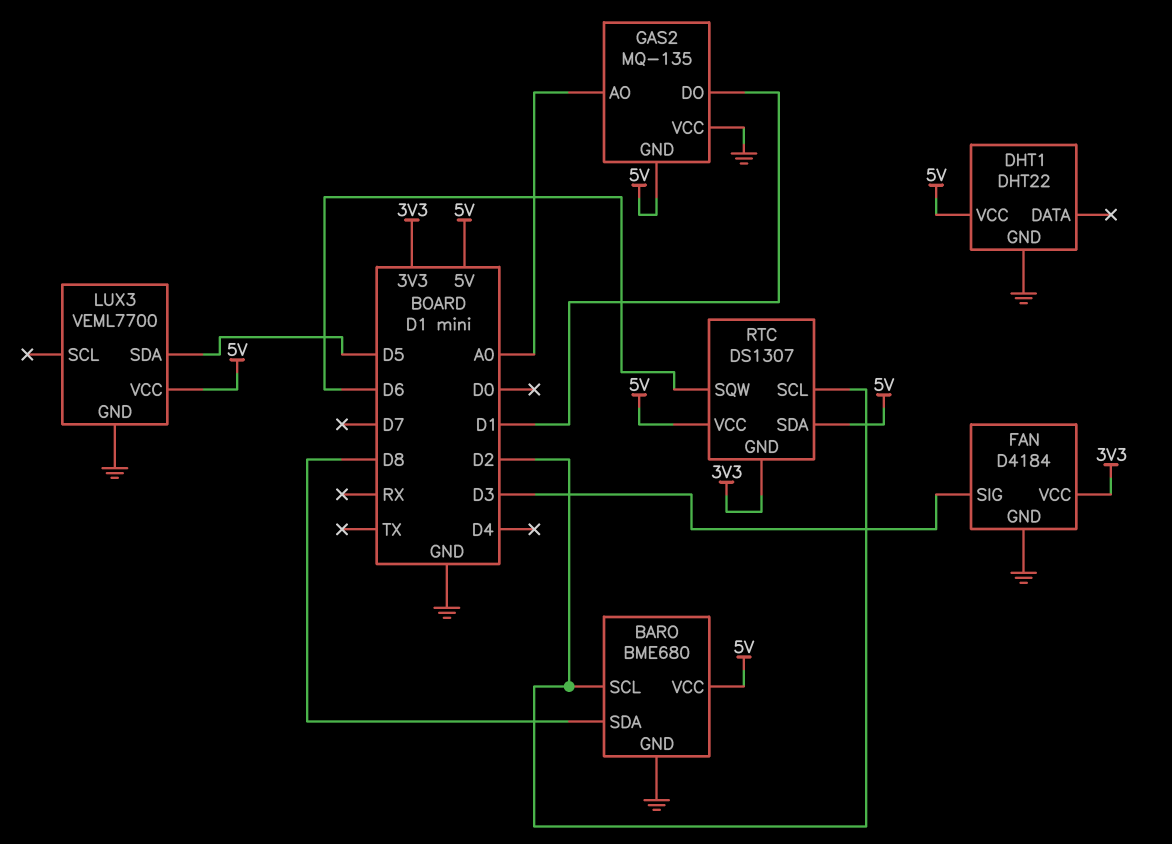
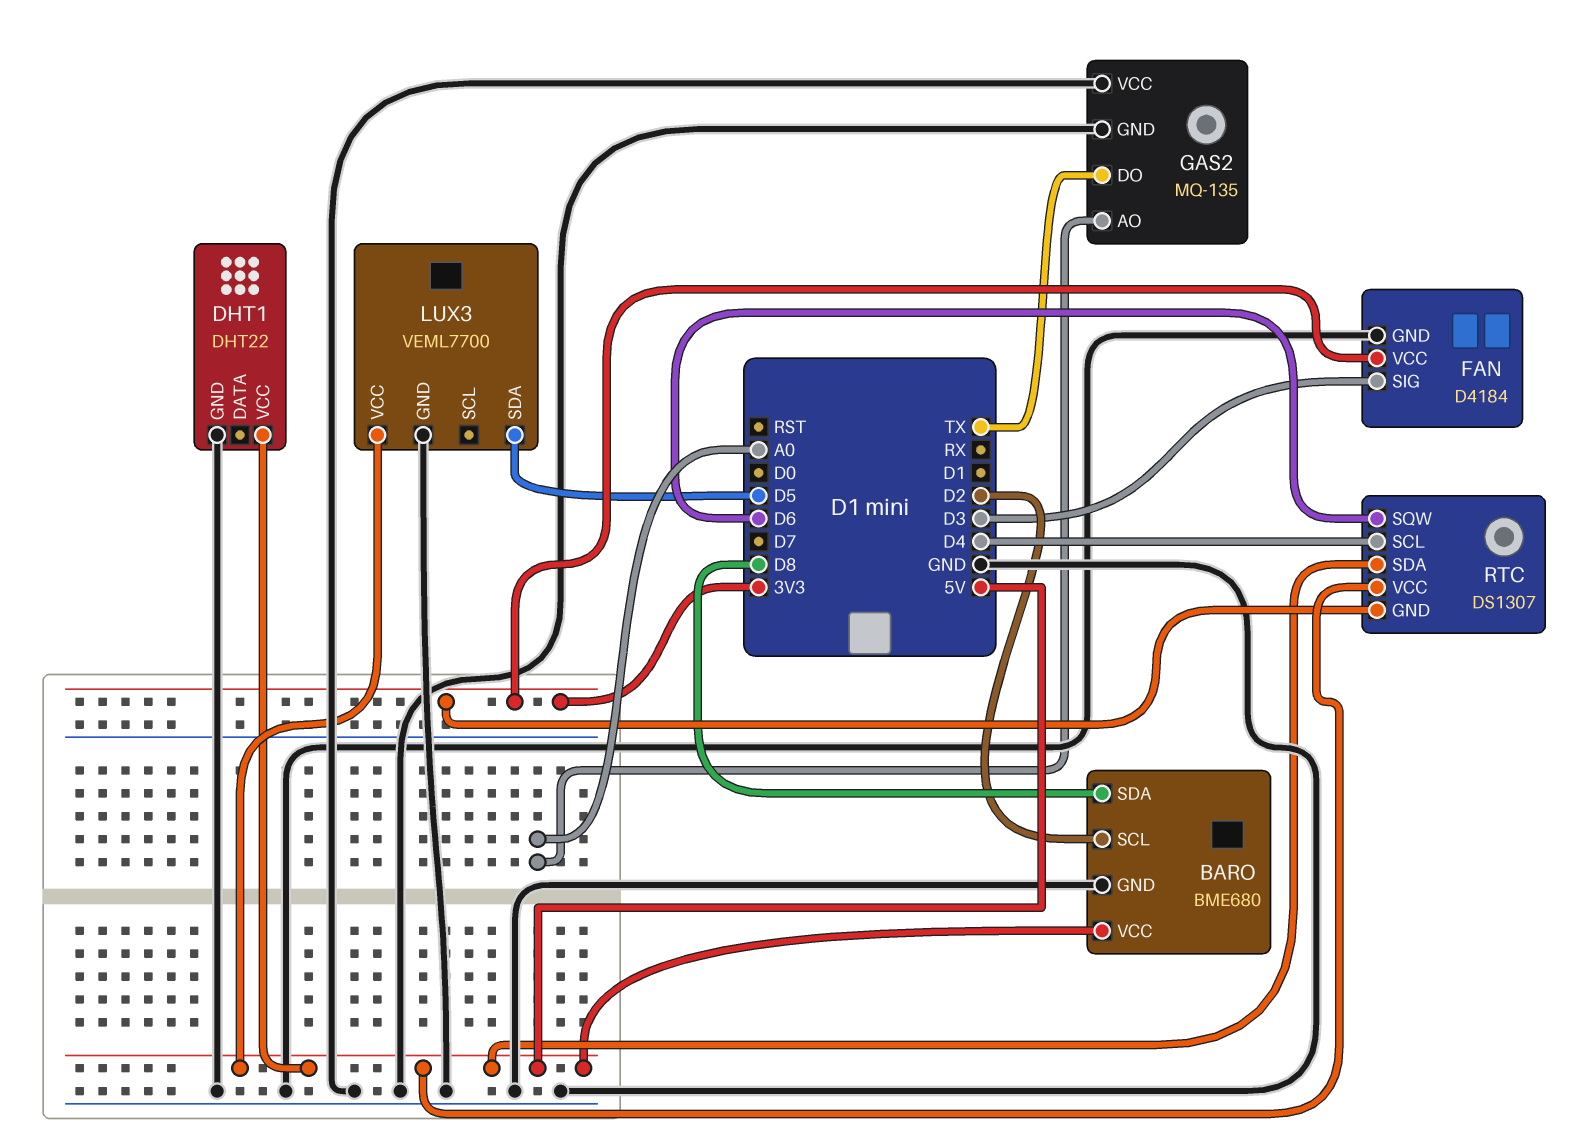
GAS2 pin DO: D1 -> TX
GAS2 pin GND: 5V -> GND
RTC pin SCL: D2 -> D4

